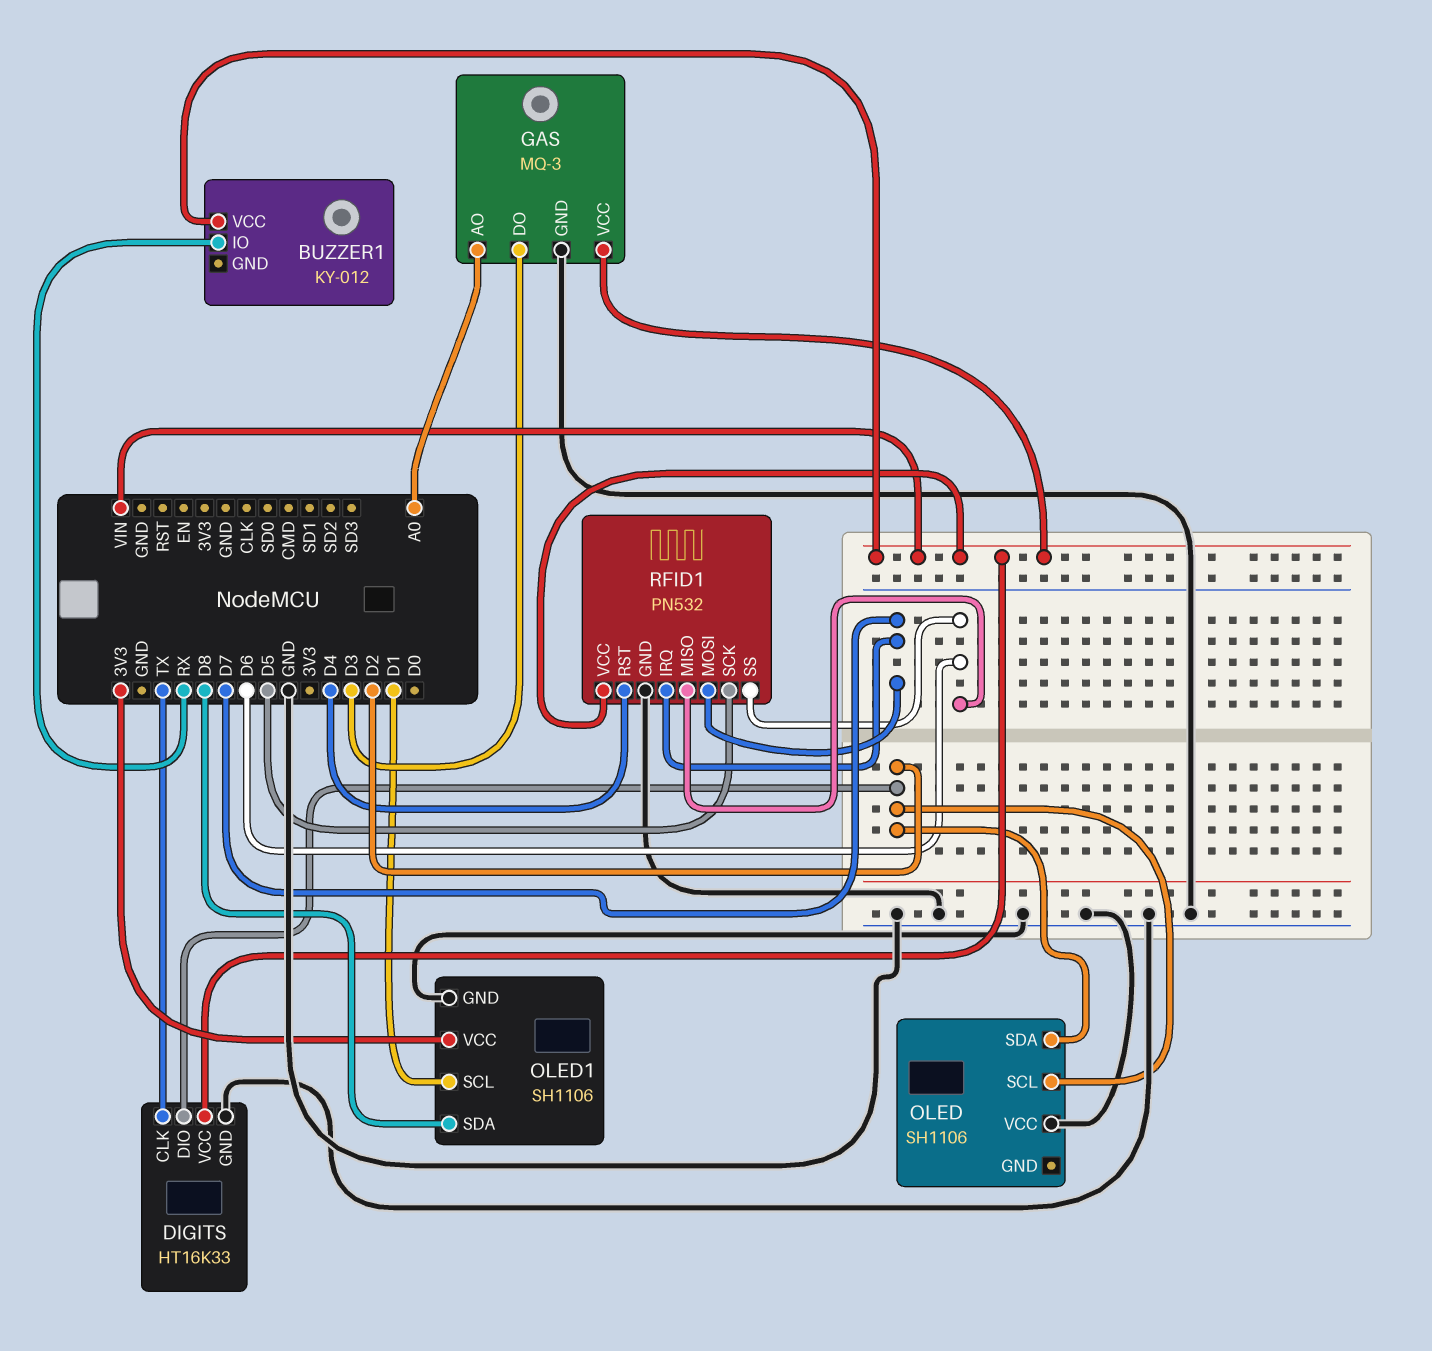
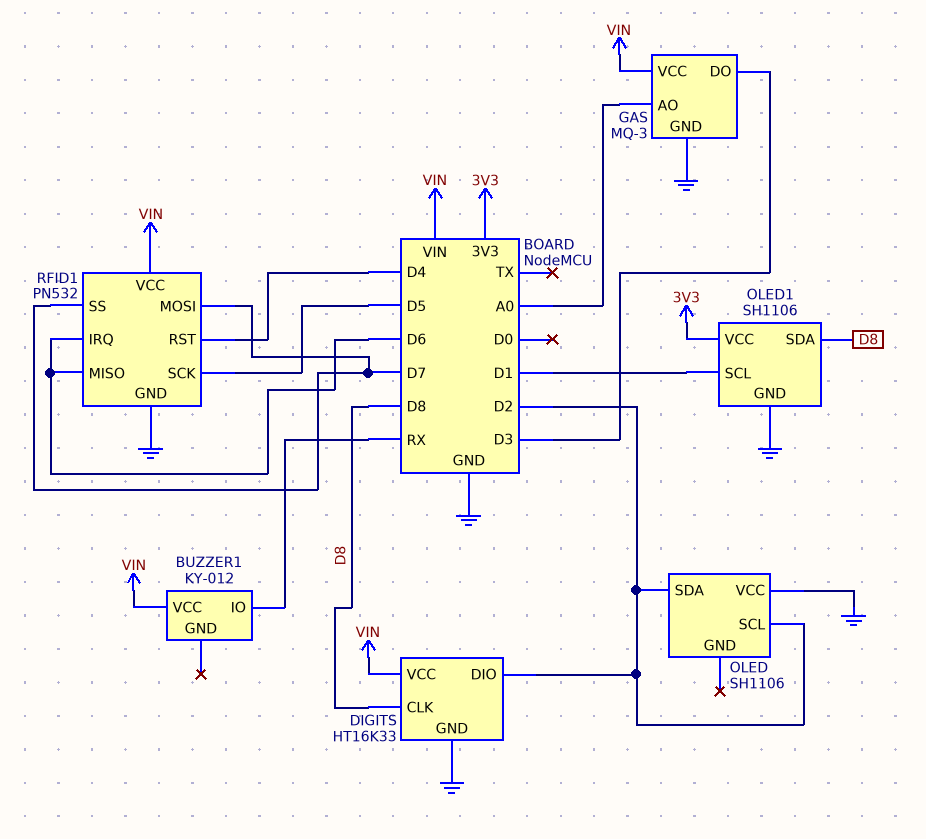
DIGITS pin CLK: TX -> D8
RFID1 pin IRQ: D7 -> D6
RFID1 pin SS: D6 -> D7

